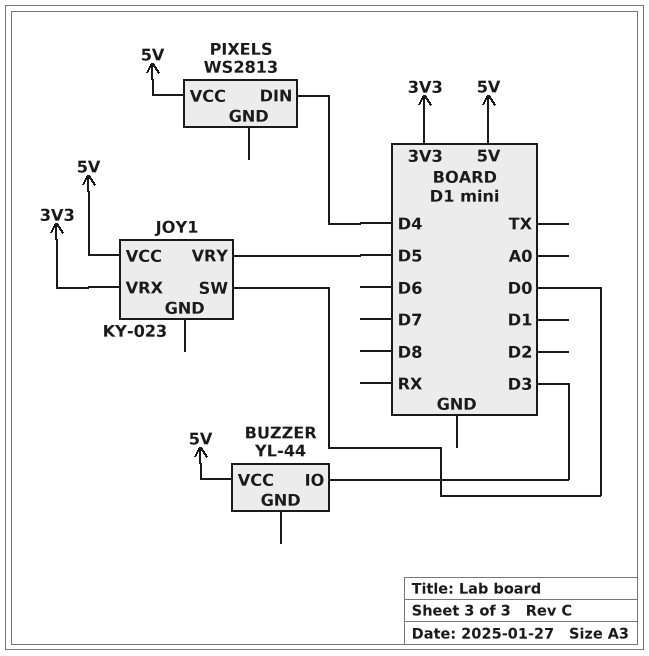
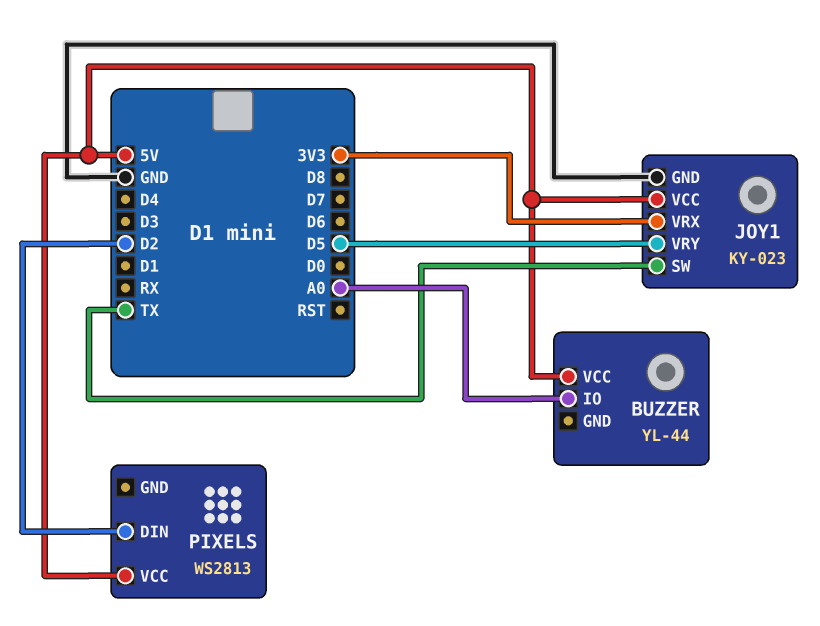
BUZZER pin IO: D3 -> A0
JOY1 pin GND: none -> GND
JOY1 pin SW: D0 -> TX
PIXELS pin DIN: D4 -> D2

